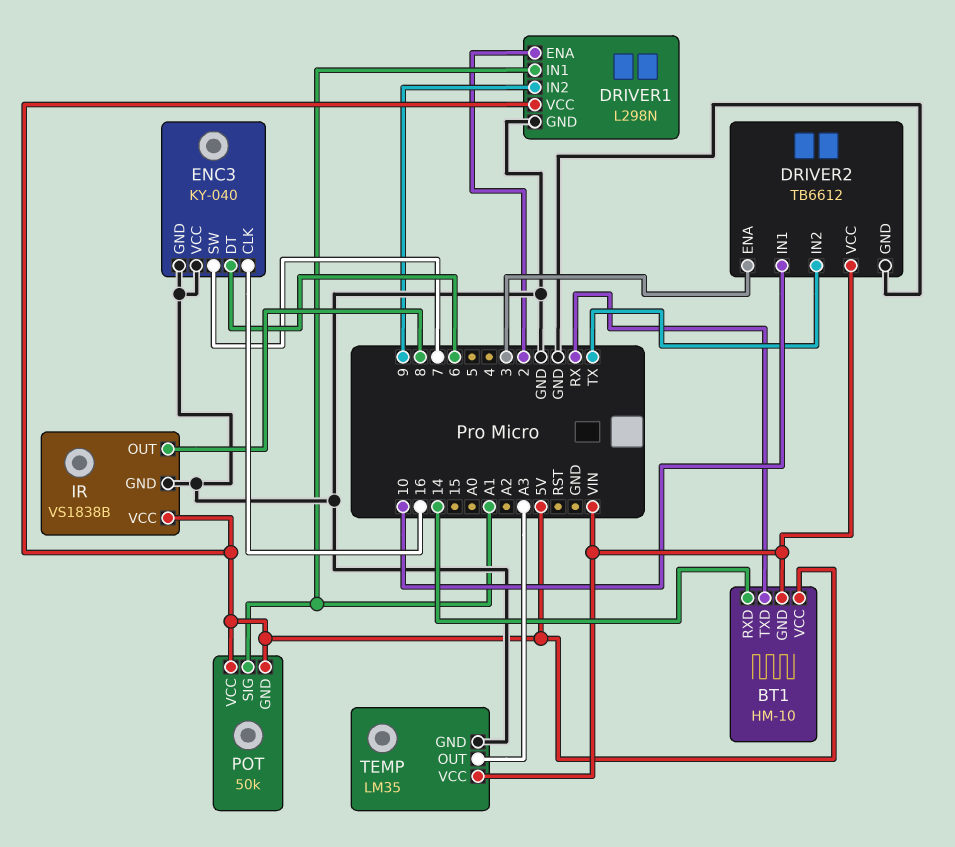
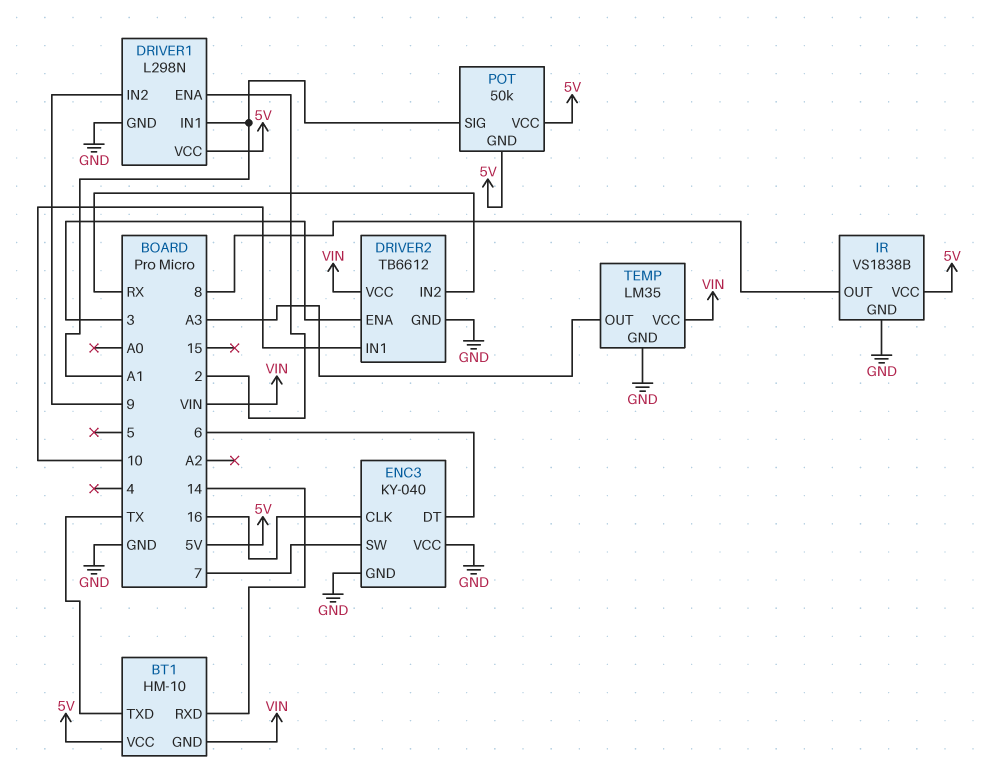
BT1 pin TXD: RX -> TX
DRIVER2 pin IN2: TX -> RX

